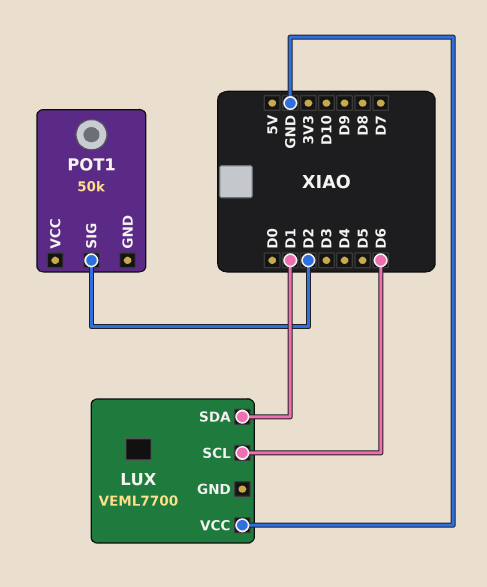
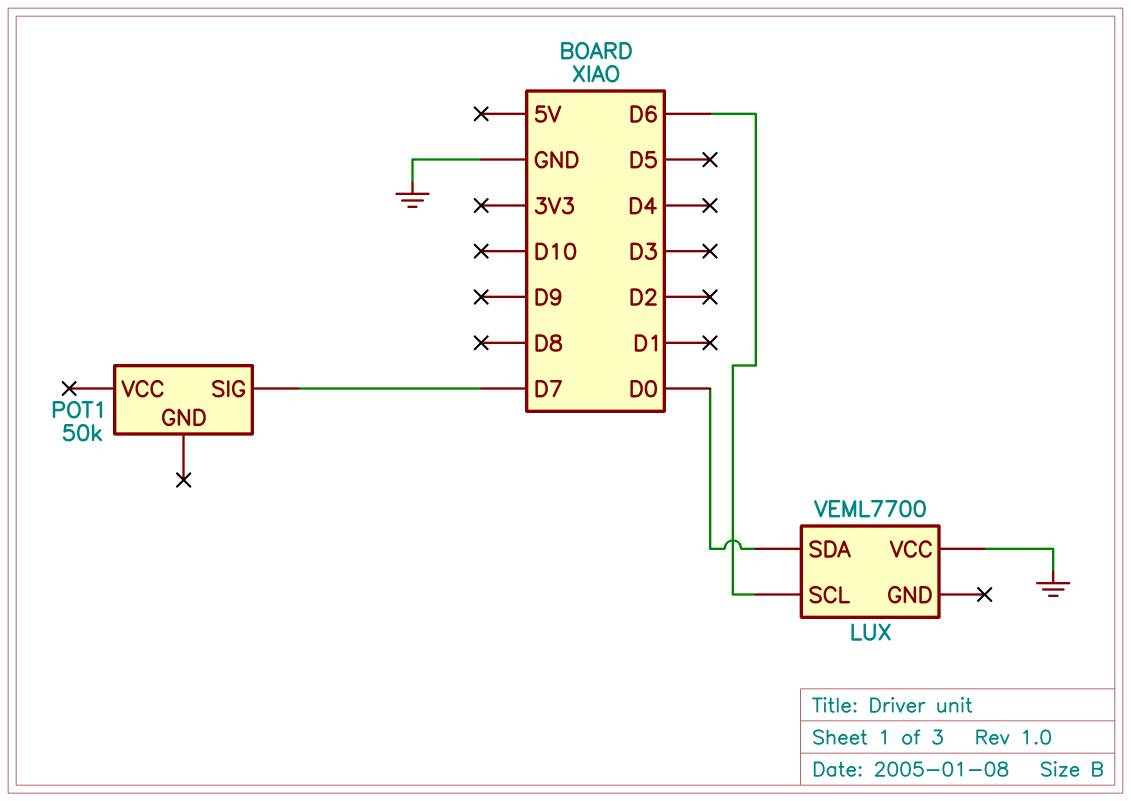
LUX pin SDA: D1 -> D0
POT1 pin SIG: D2 -> D7

